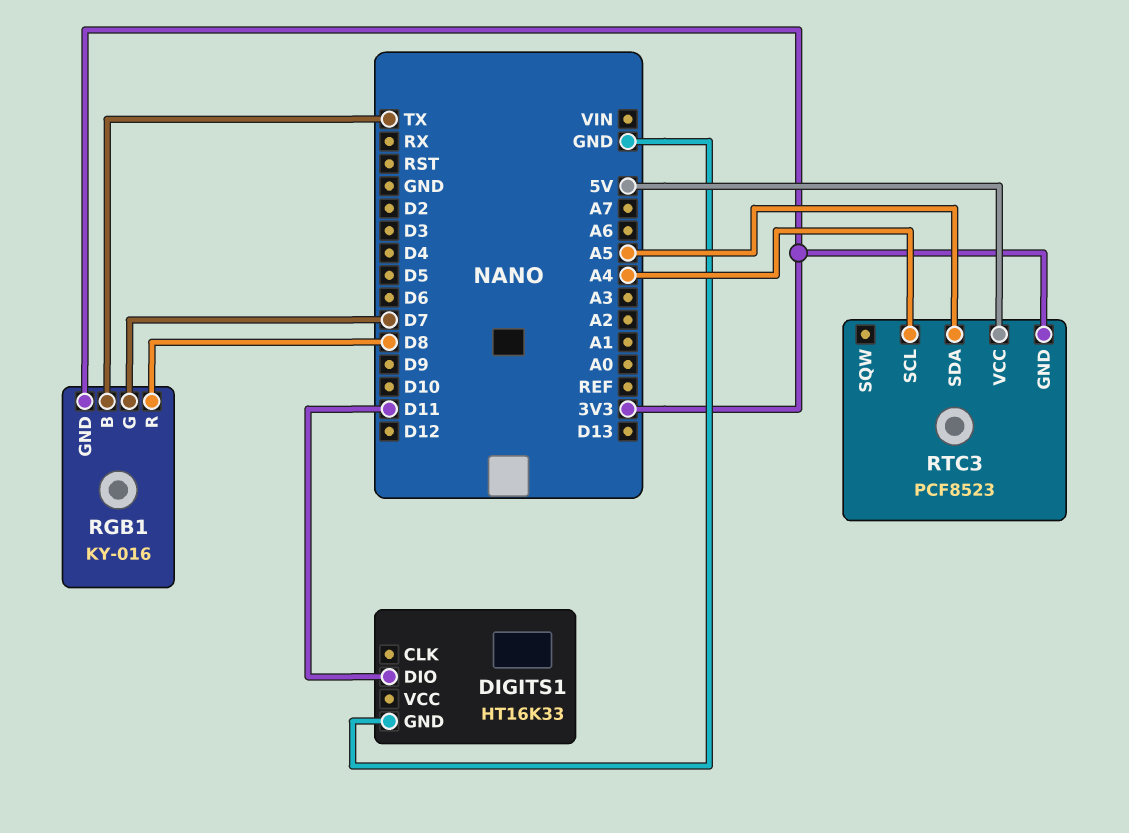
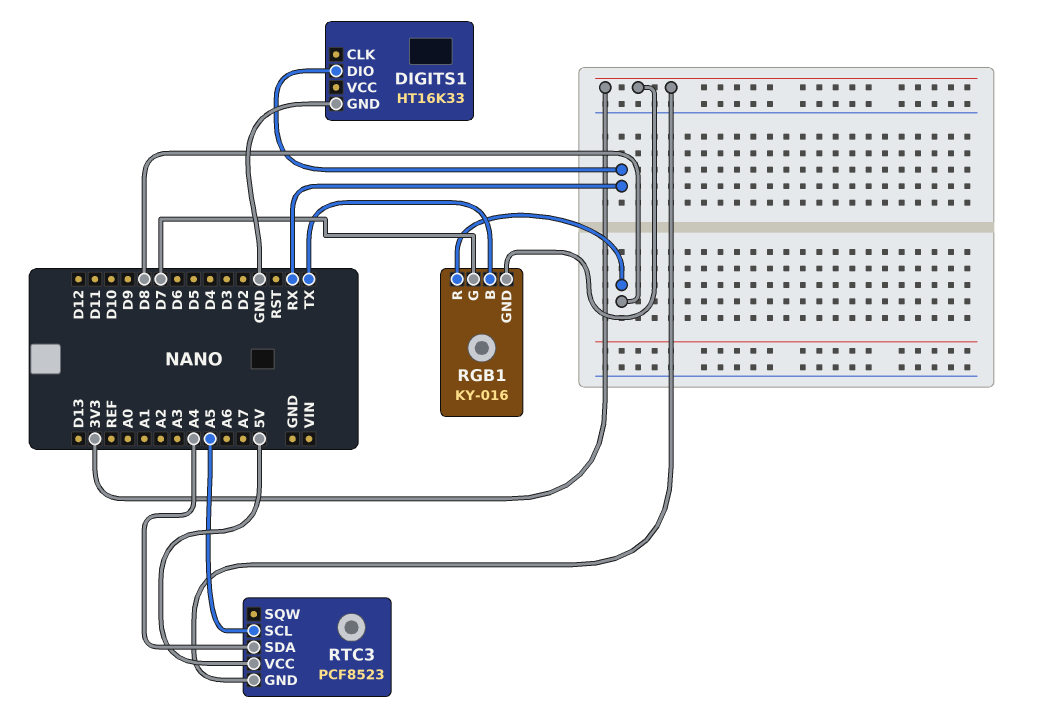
DIGITS1 pin DIO: D11 -> RX
RTC3 pin SCL: A4 -> A5
RTC3 pin SDA: A5 -> A4

